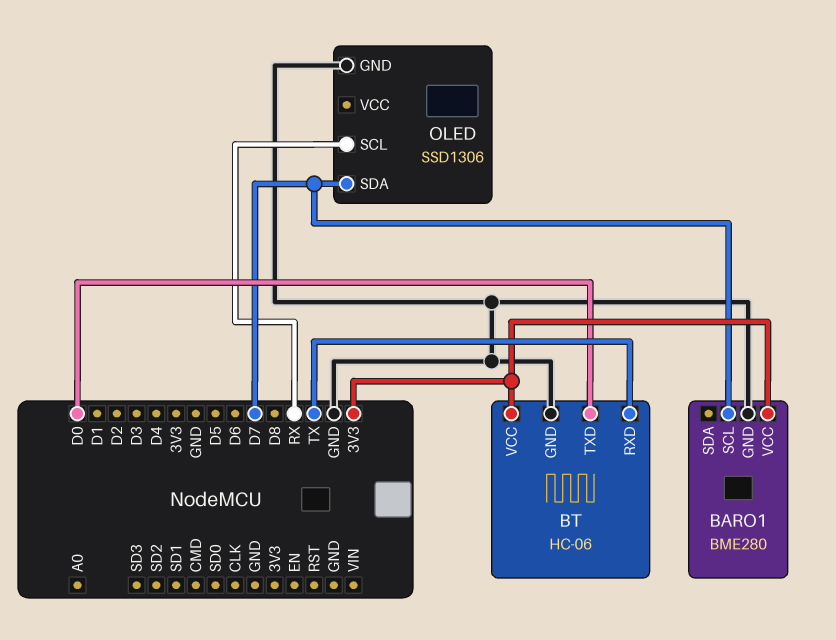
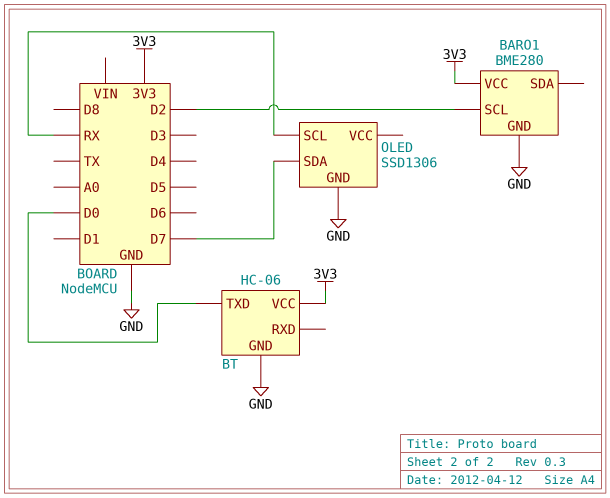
BARO1 pin SCL: D7 -> D2
BT pin RXD: TX -> none

